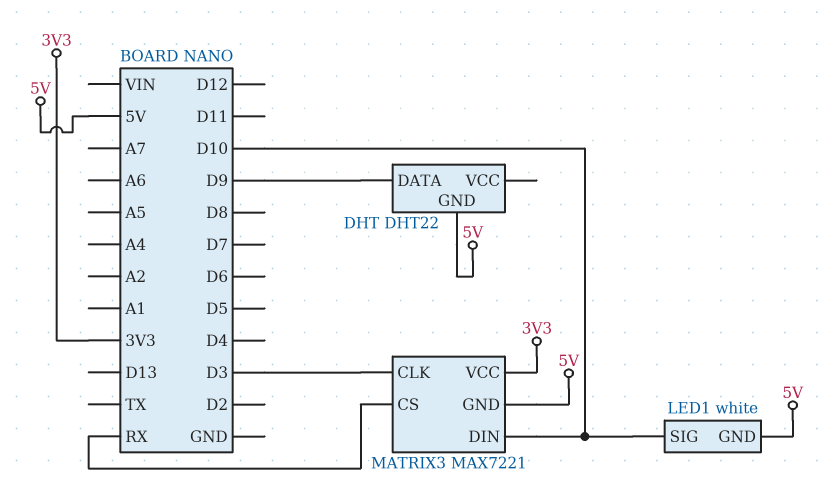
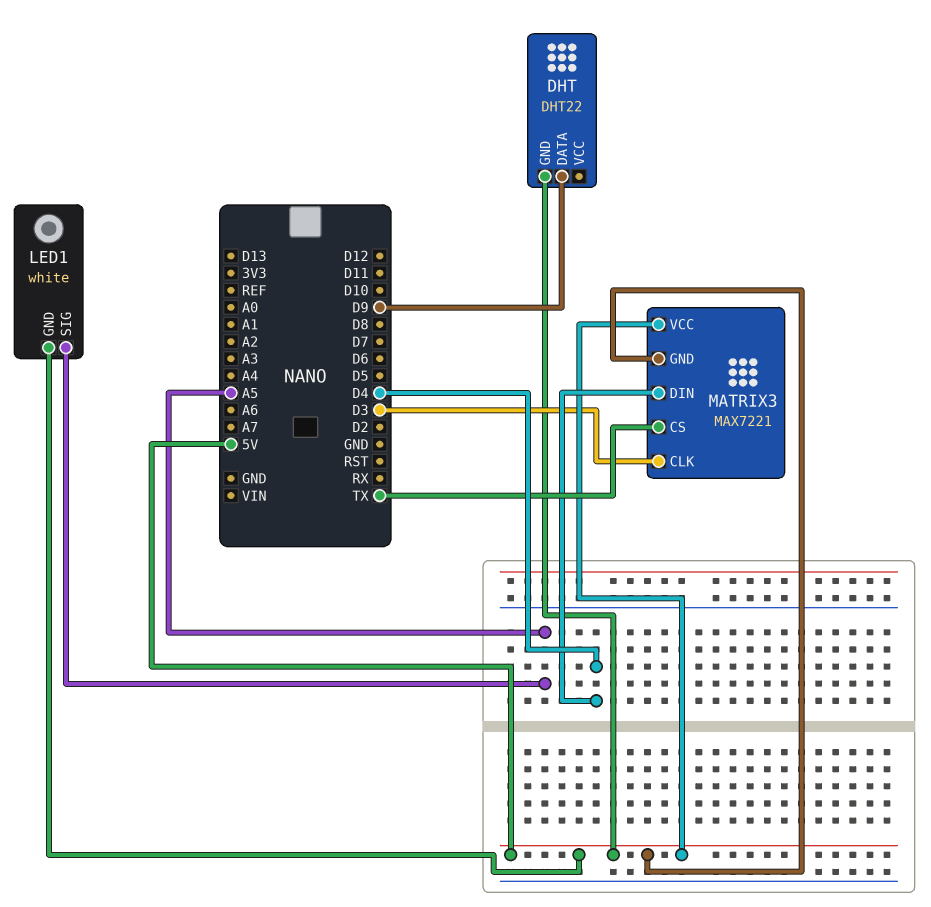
LED1 pin SIG: D10 -> A5
MATRIX3 pin CS: RX -> TX
MATRIX3 pin DIN: D10 -> D4
MATRIX3 pin VCC: 3V3 -> 5V

